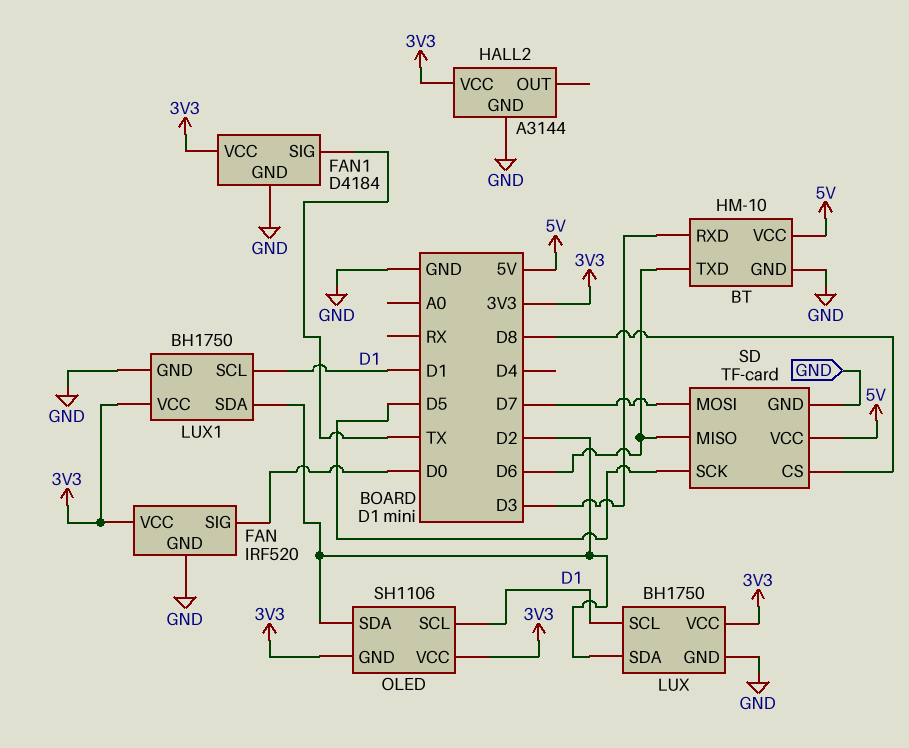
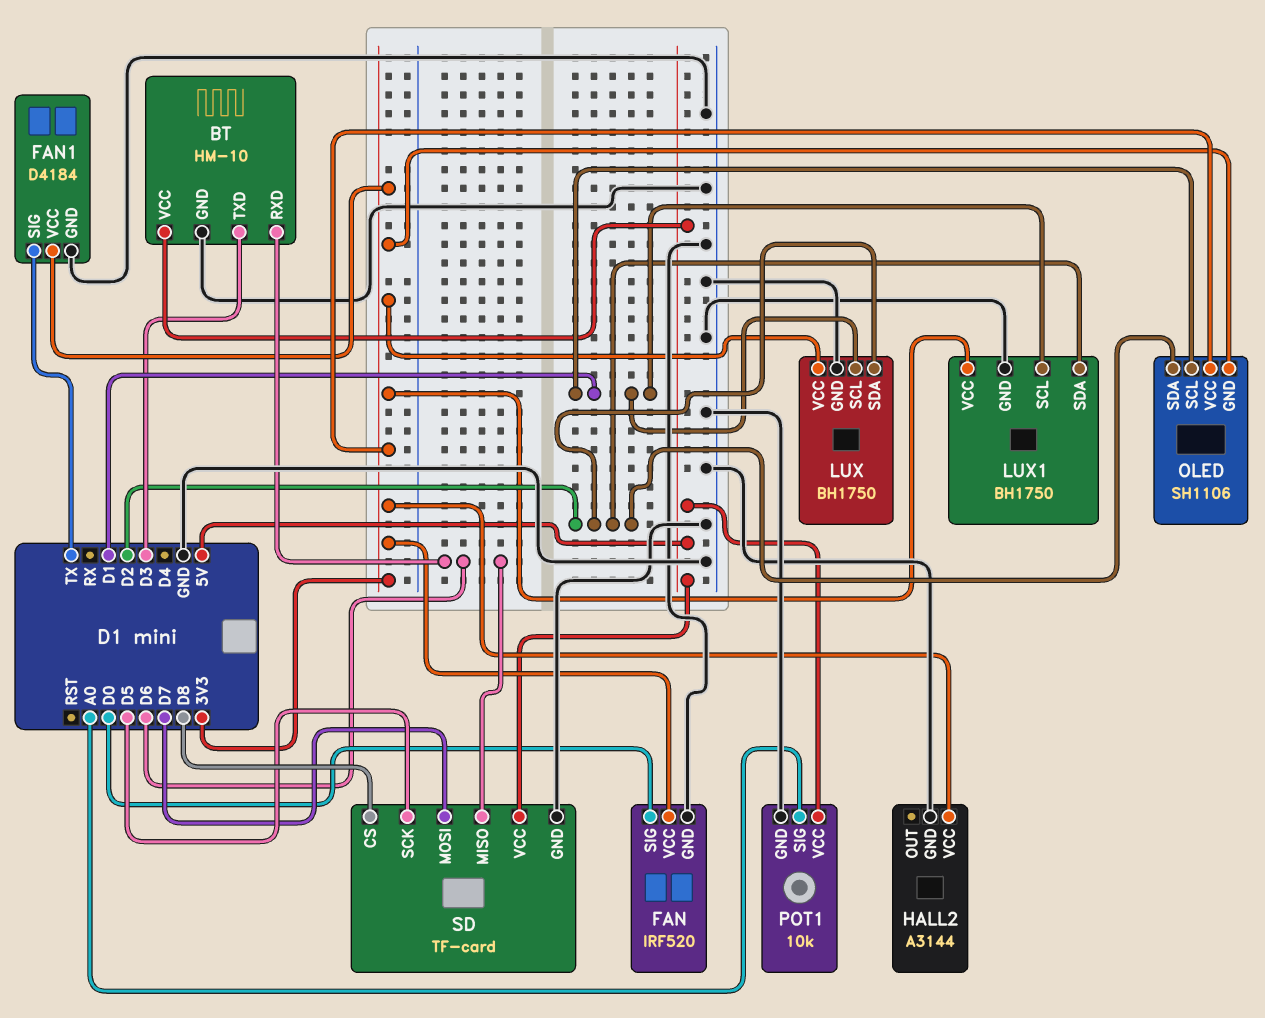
BT pin RXD: D3 -> D6
BT pin TXD: D6 -> D3
POT1: none -> 10k
POT1 pin GND: none -> GND
POT1 pin SIG: none -> A0
POT1 pin VCC: none -> 5V

